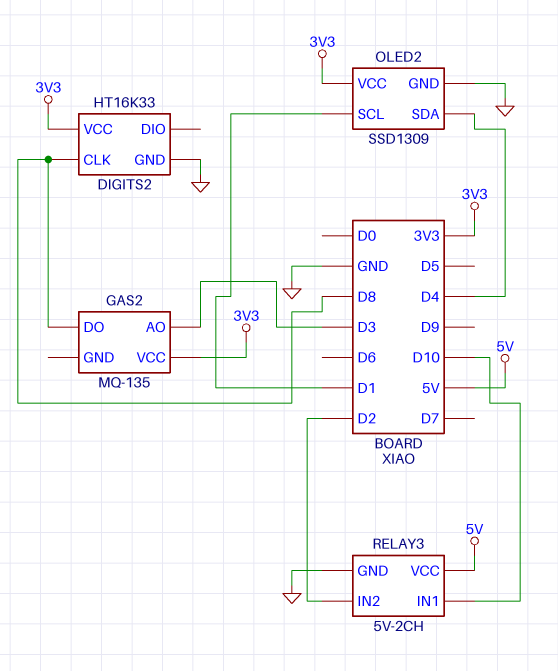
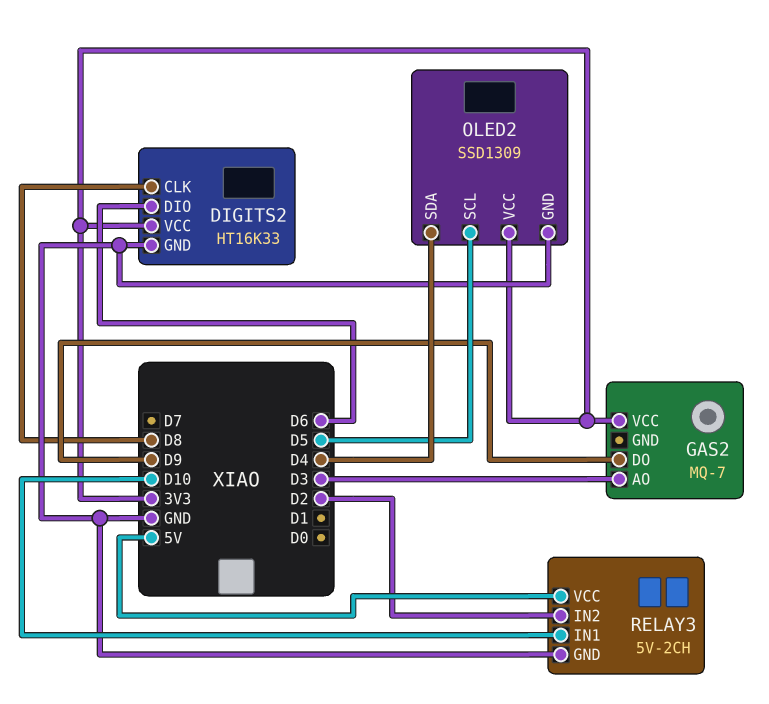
DIGITS2 pin DIO: none -> D6
GAS2: MQ-135 -> MQ-7
GAS2 pin DO: D8 -> D9
OLED2 pin SCL: D1 -> D5

